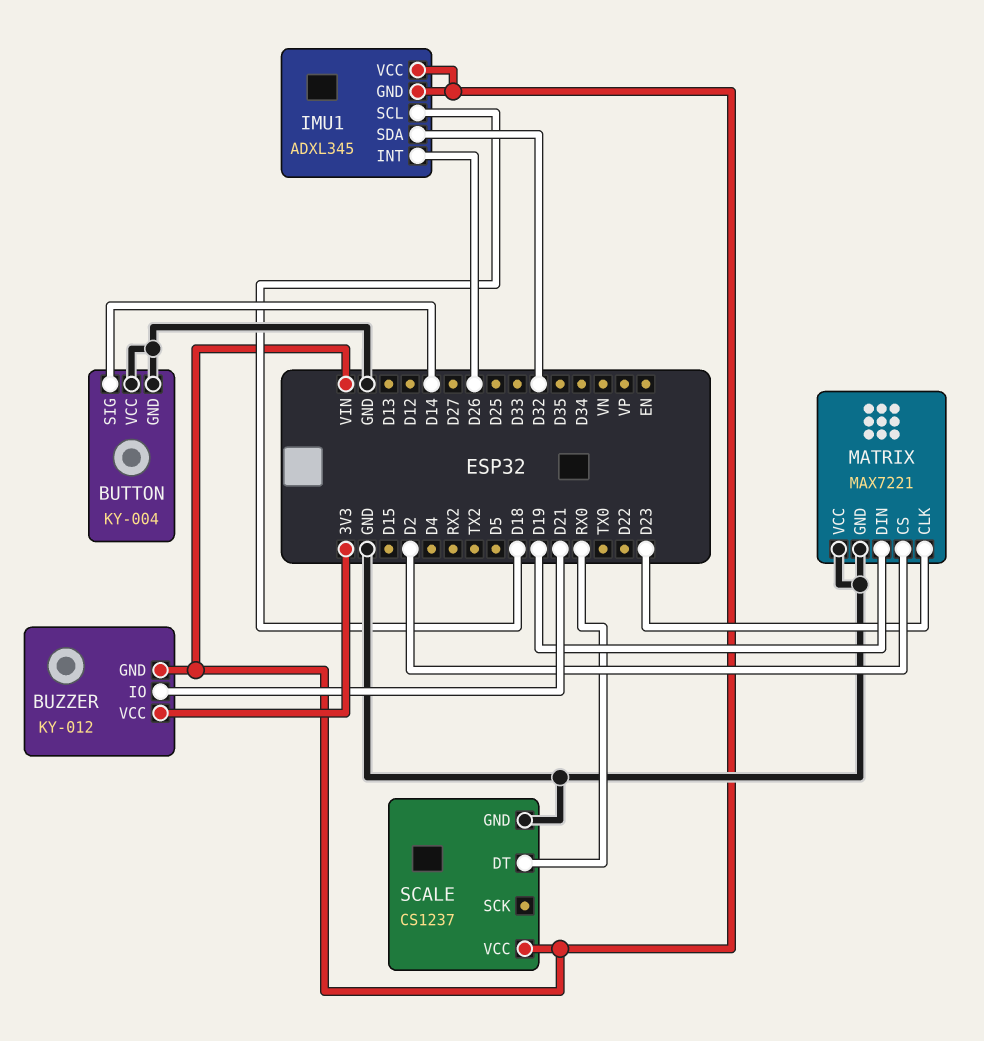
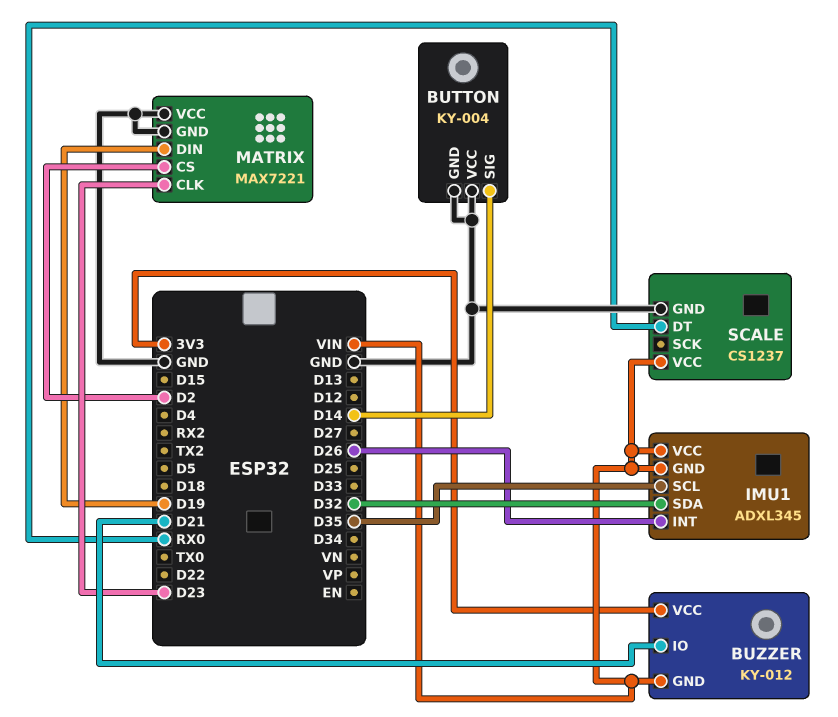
IMU1 pin SCL: D18 -> D35

